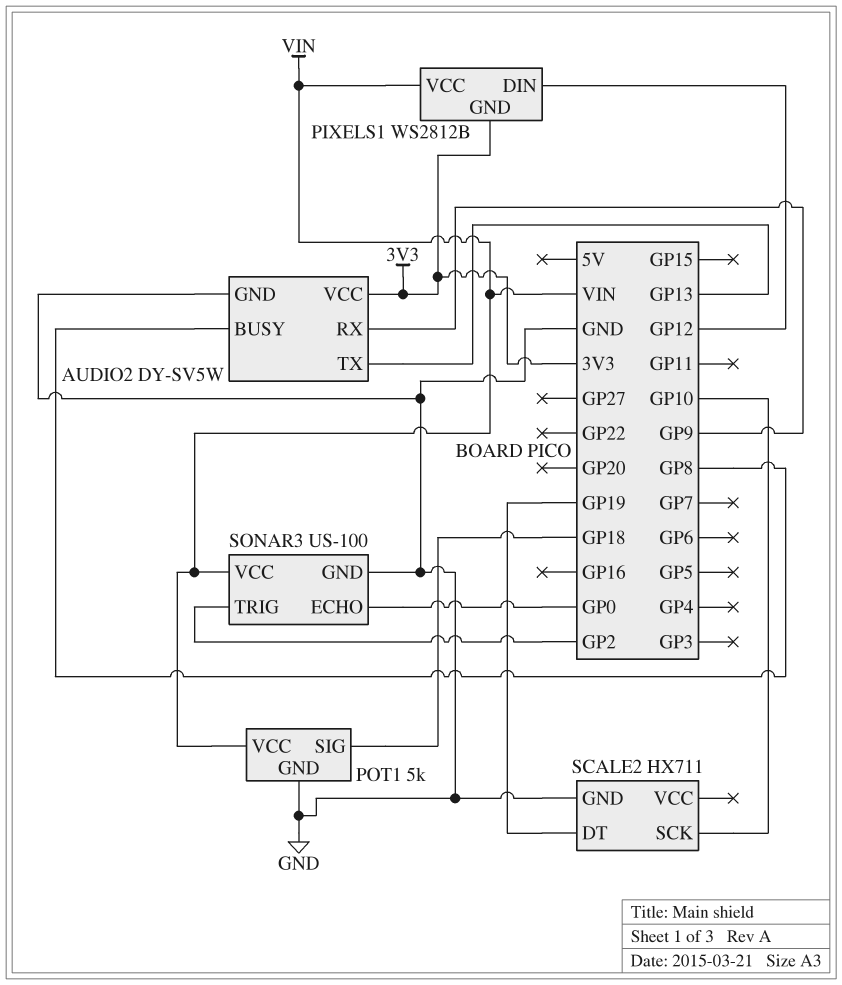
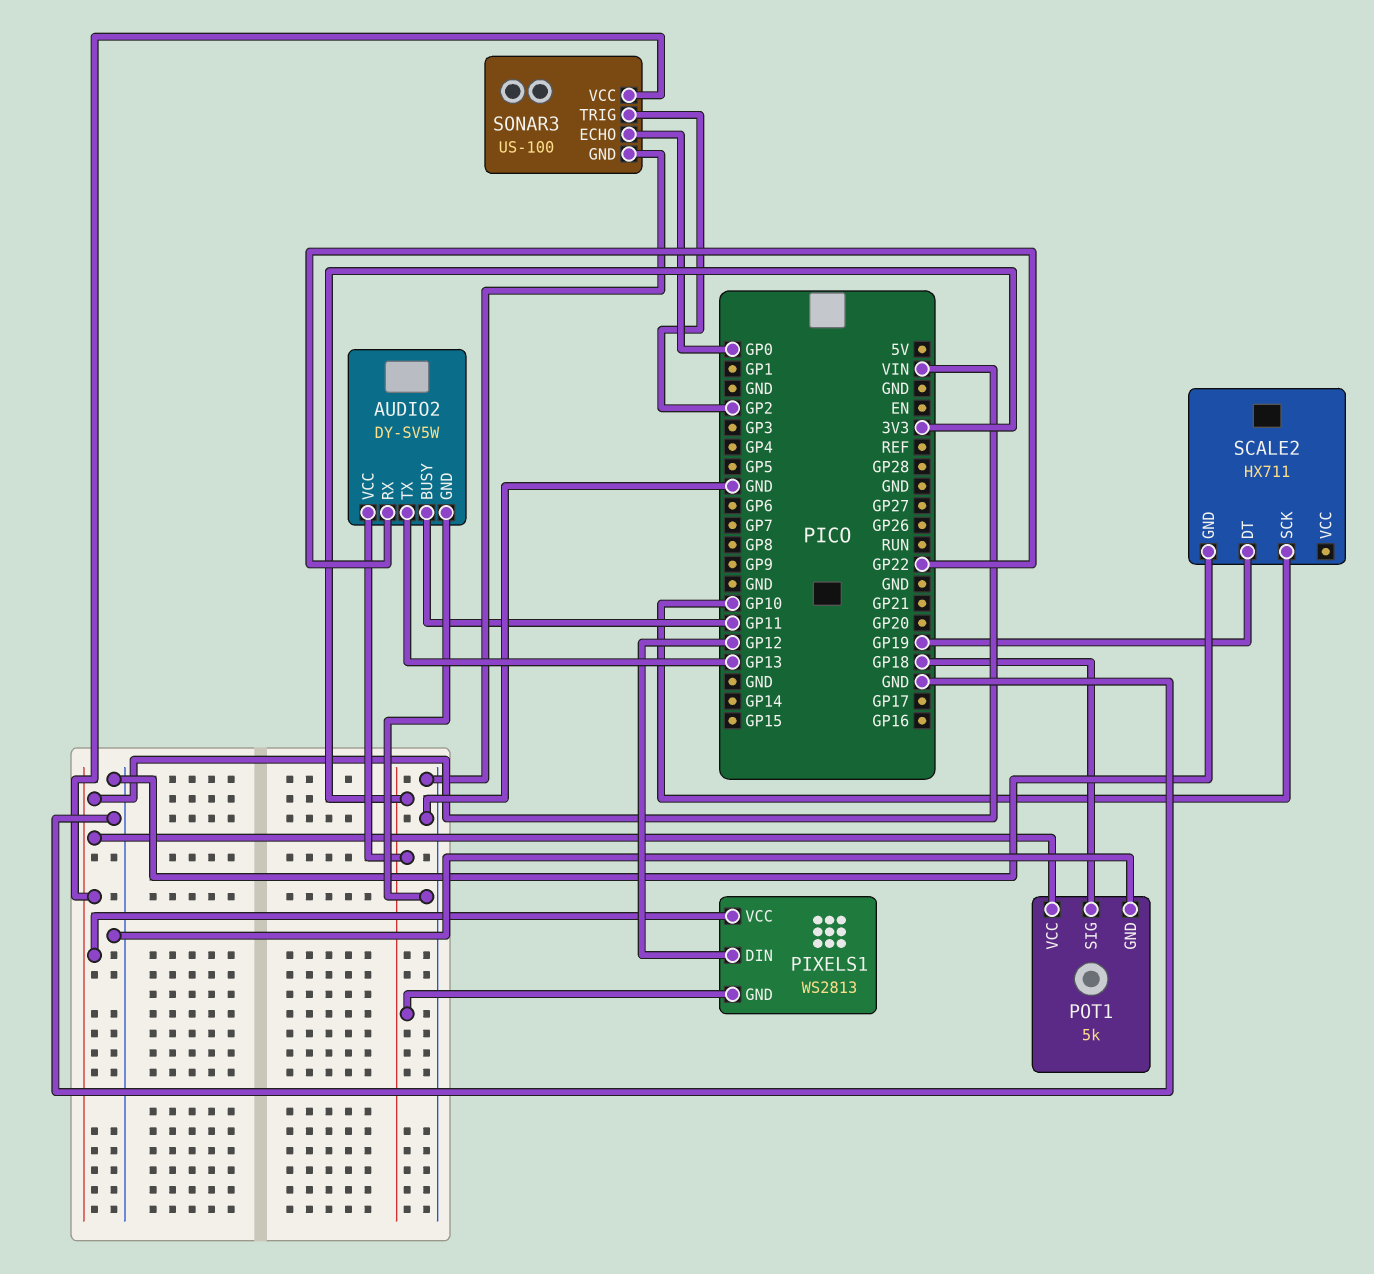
AUDIO2 pin BUSY: GP8 -> GP11
AUDIO2 pin RX: GP9 -> GP22
PIXELS1: WS2812B -> WS2813

